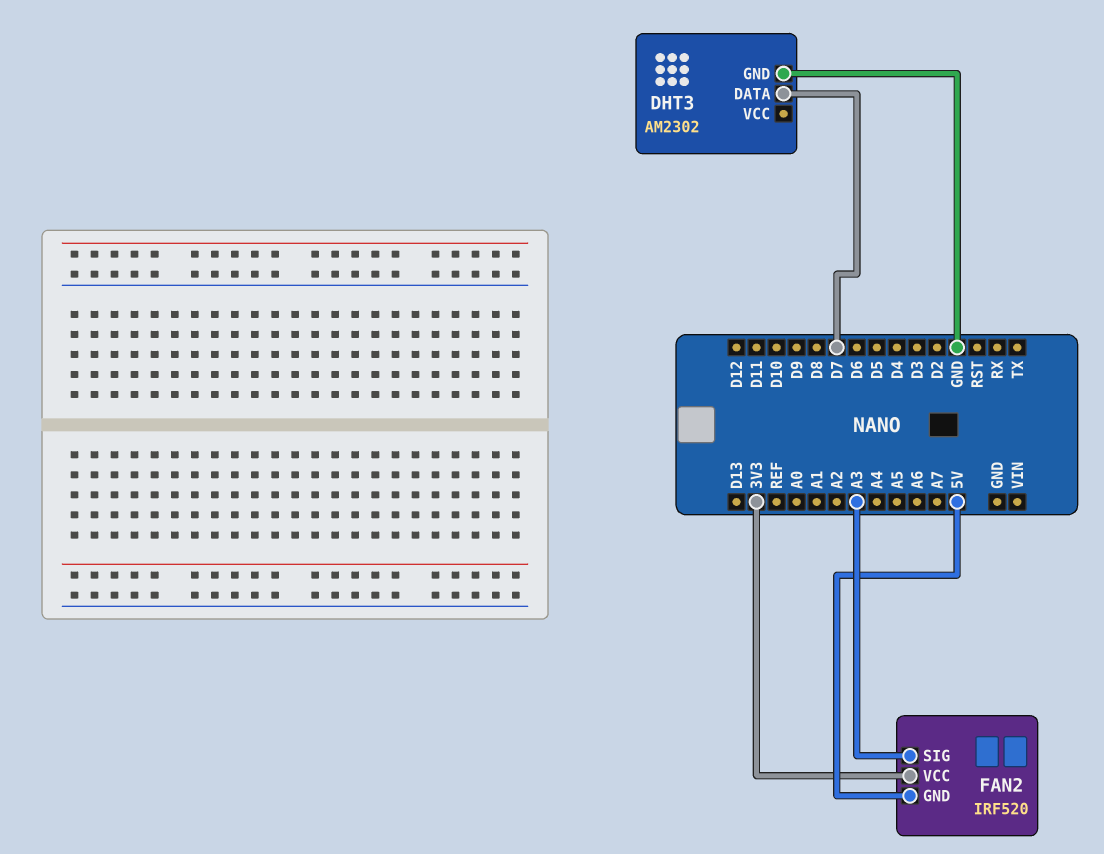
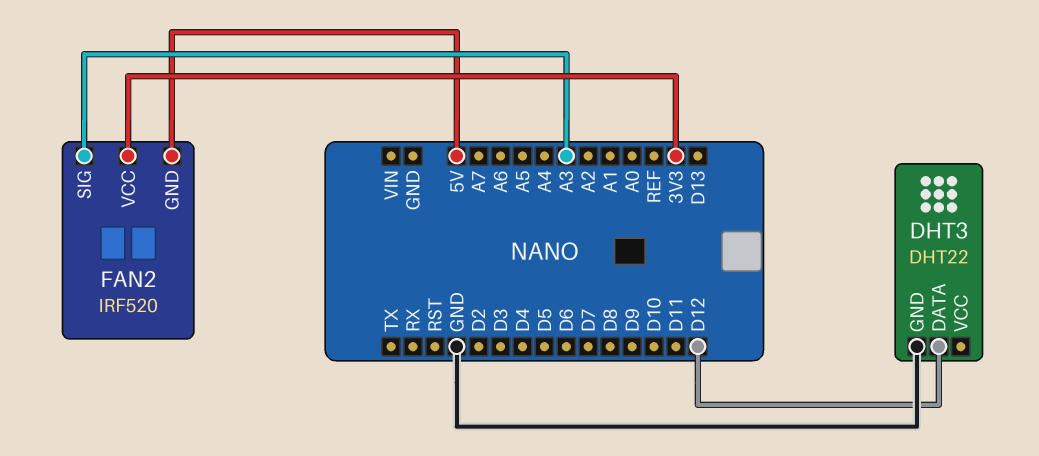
DHT3: AM2302 -> DHT22
DHT3 pin DATA: D7 -> D12

